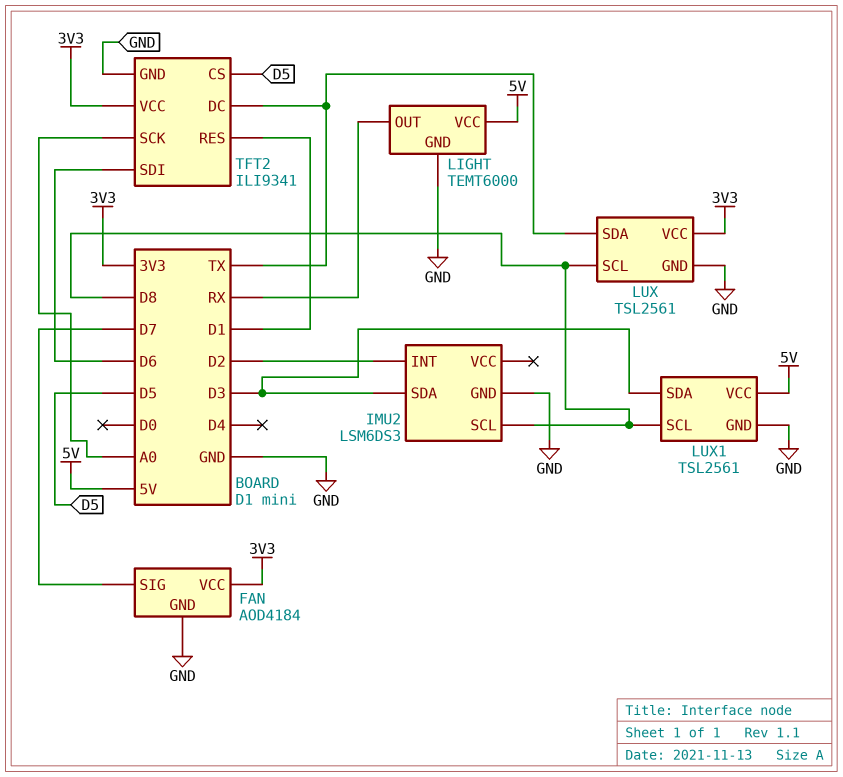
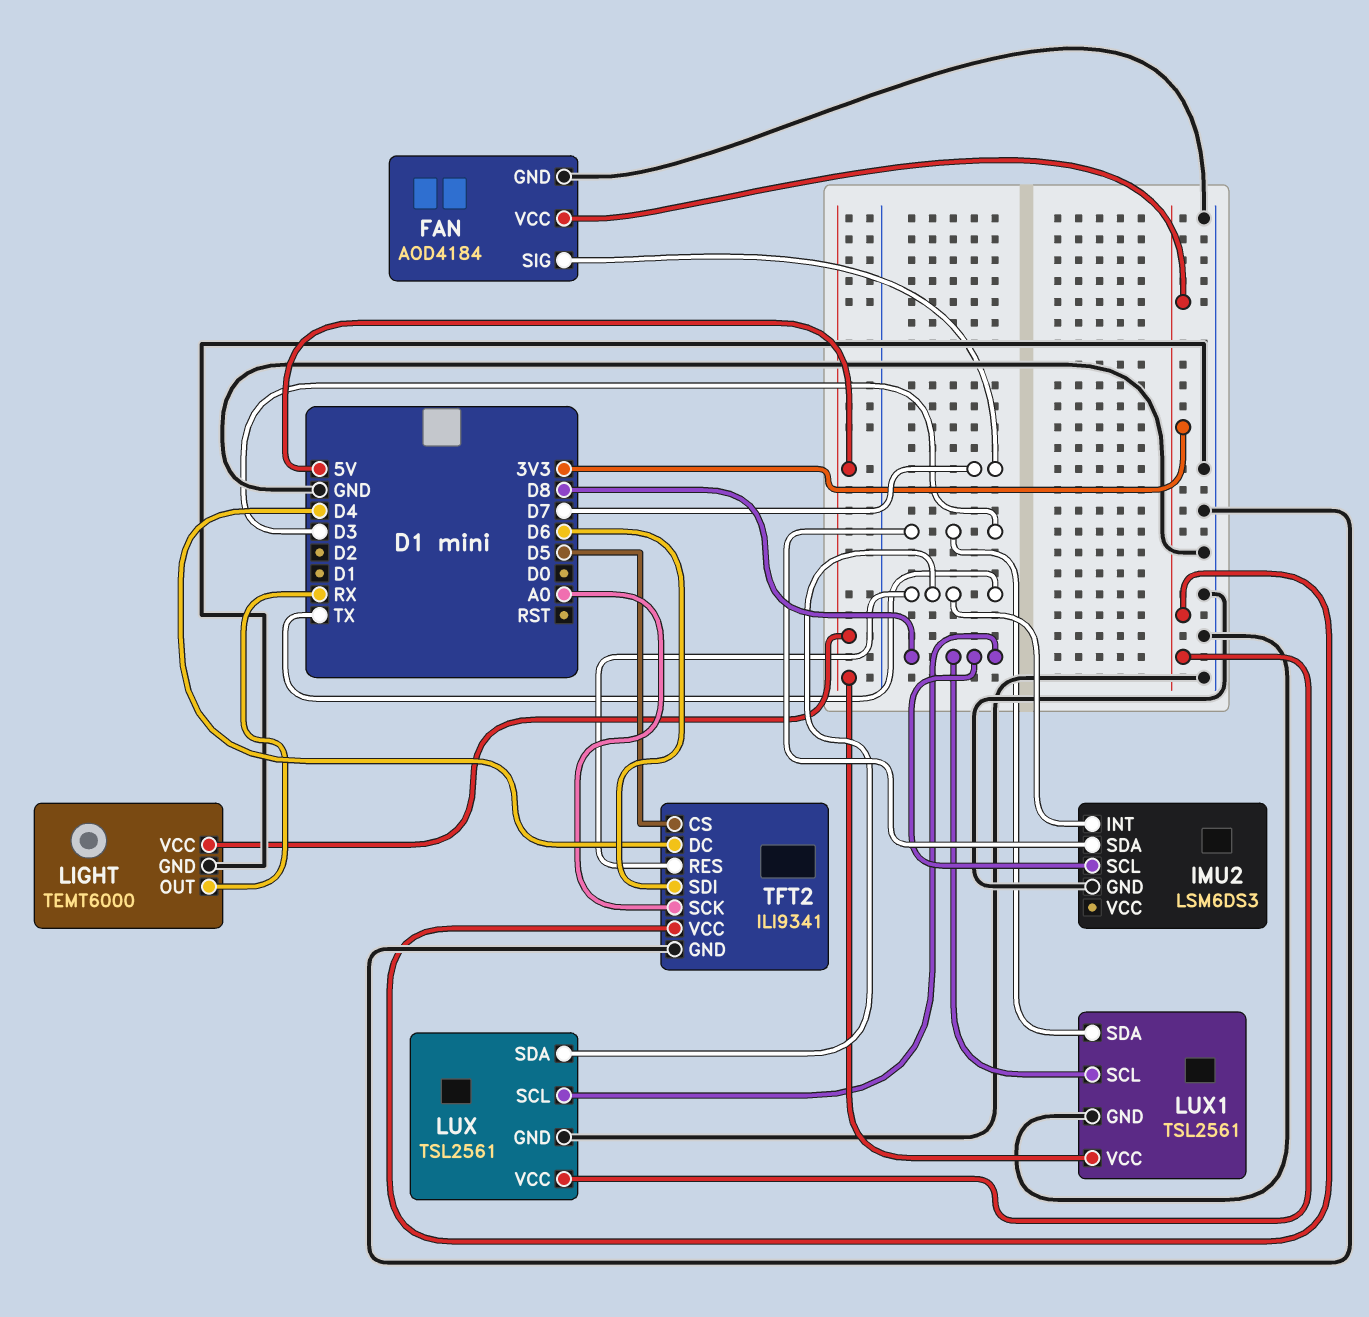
IMU2 pin INT: D2 -> TX
TFT2 pin DC: TX -> D4
TFT2 pin RES: D1 -> TX

